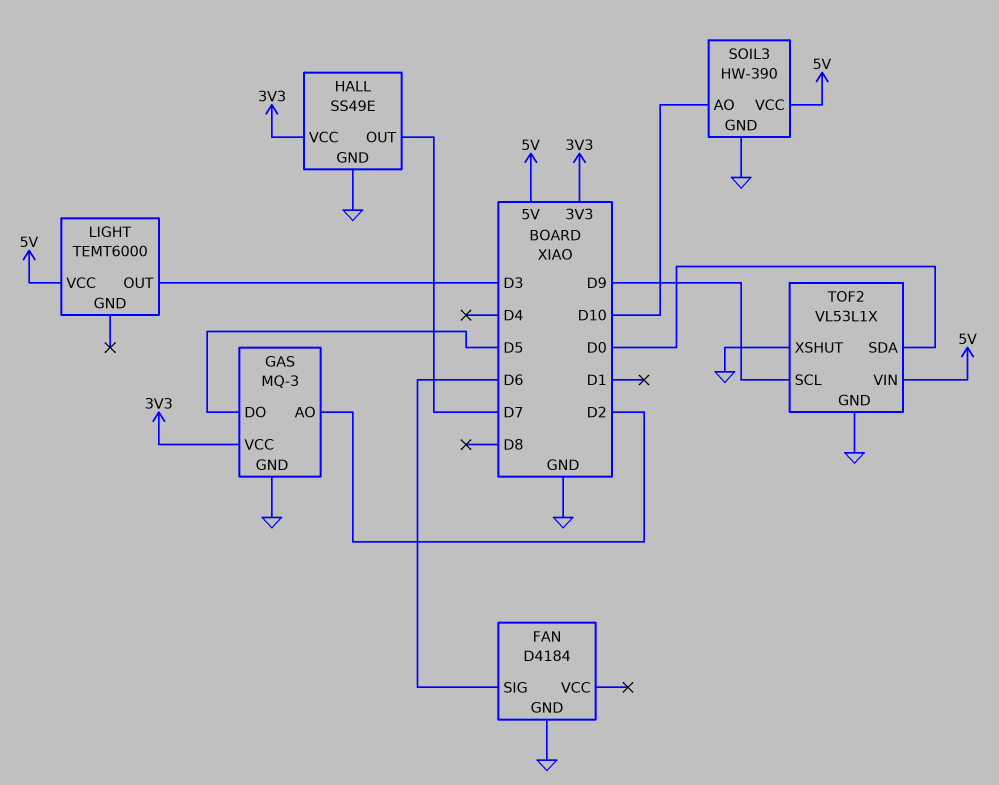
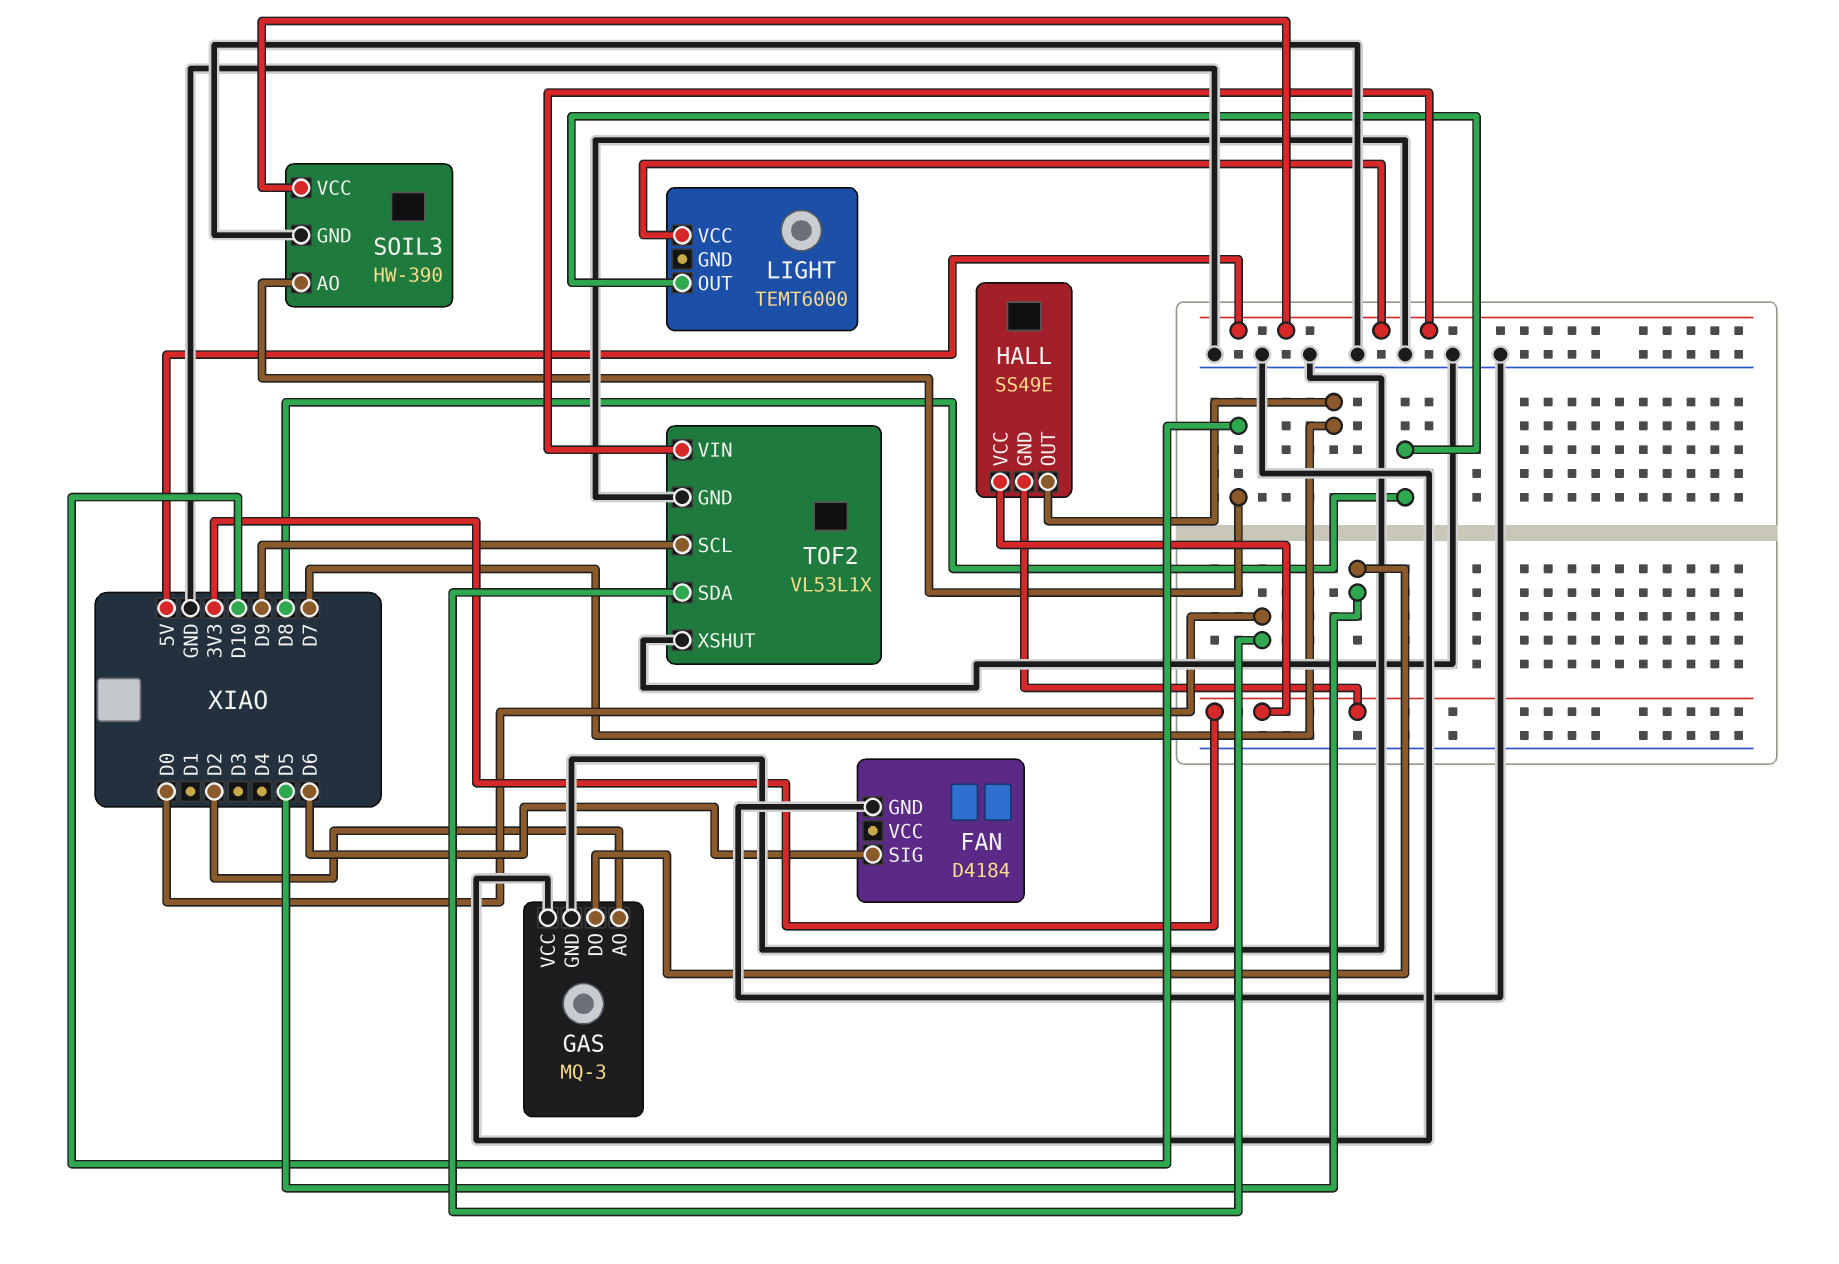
GAS pin VCC: 3V3 -> GND
HALL pin GND: GND -> 3V3
LIGHT pin OUT: D3 -> D8

